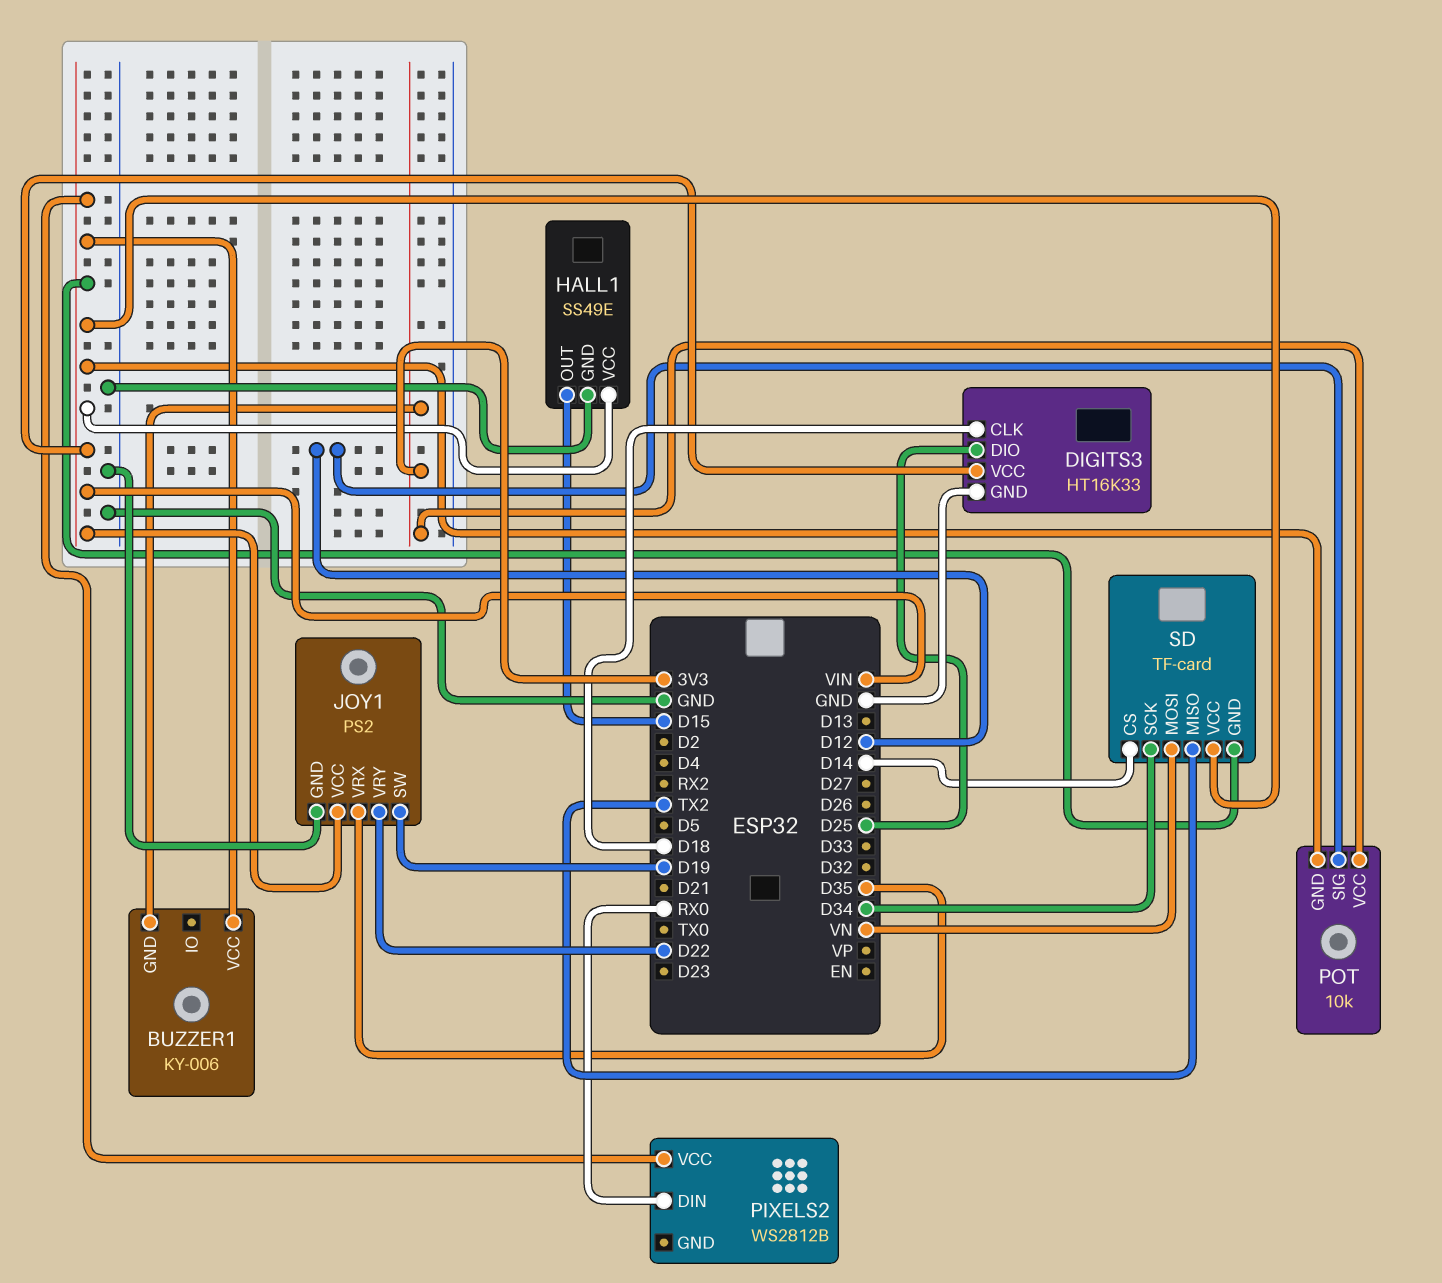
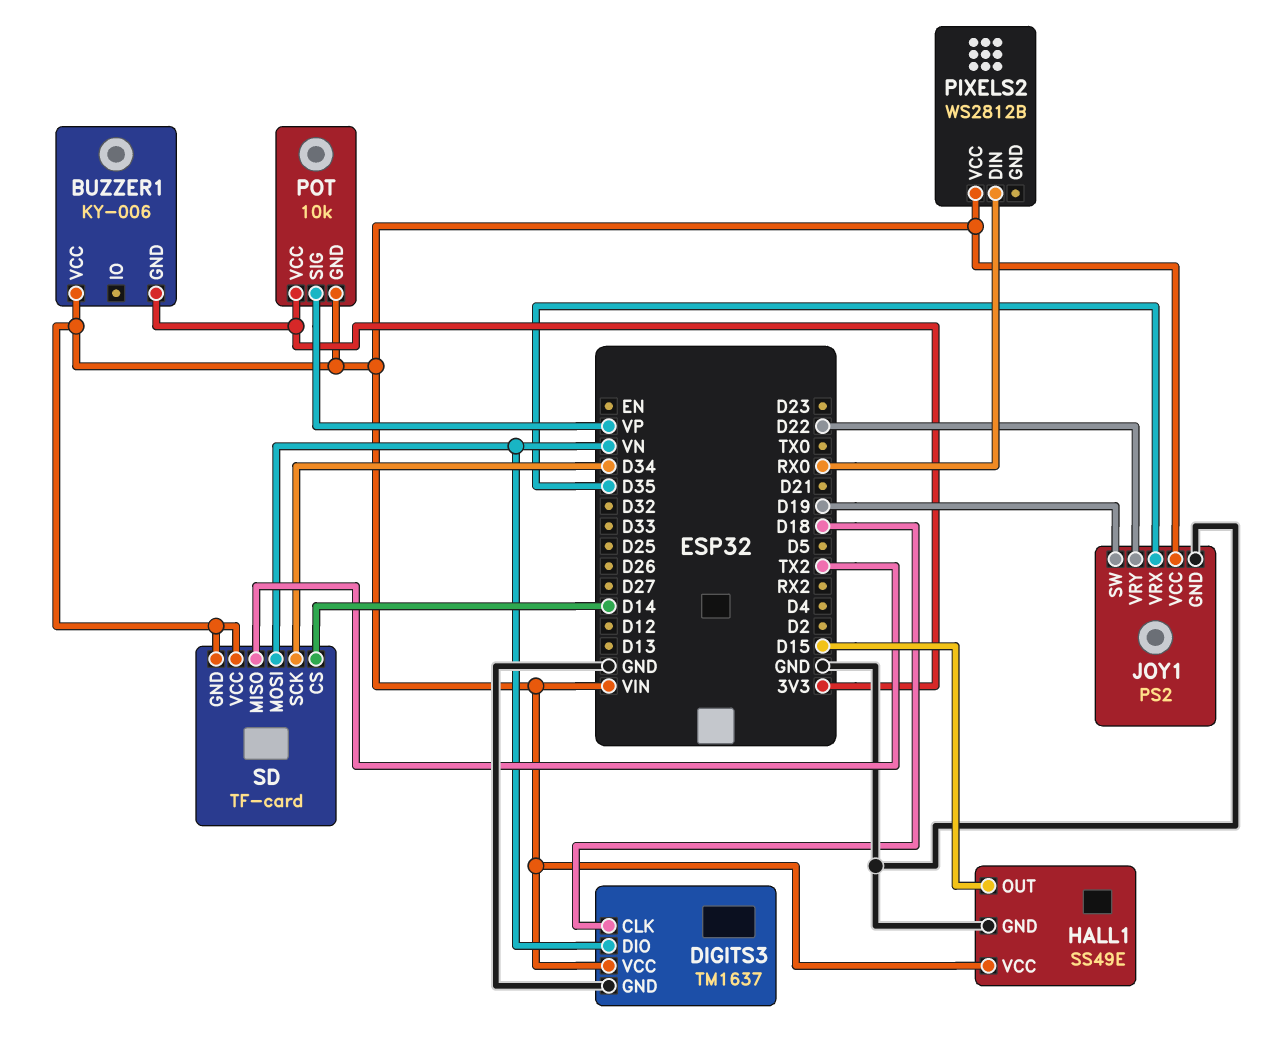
DIGITS3: HT16K33 -> TM1637
DIGITS3 pin DIO: D25 -> VN
POT pin SIG: D12 -> VP

